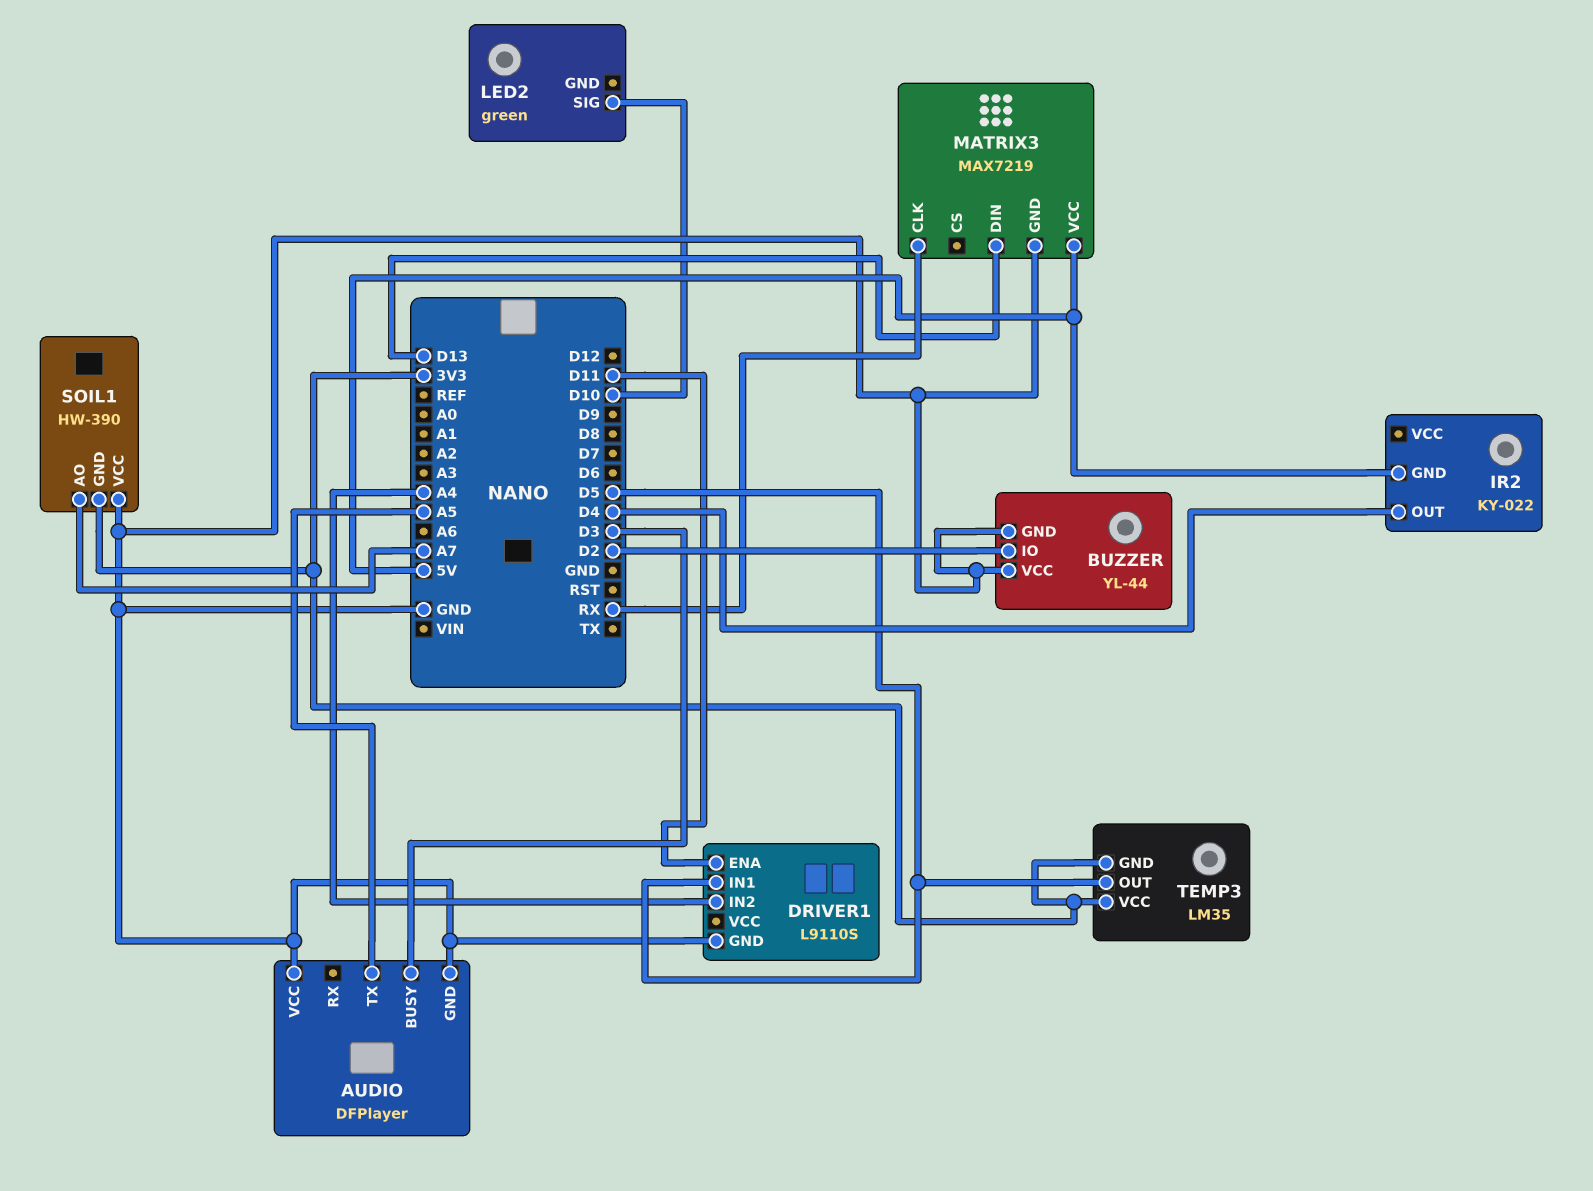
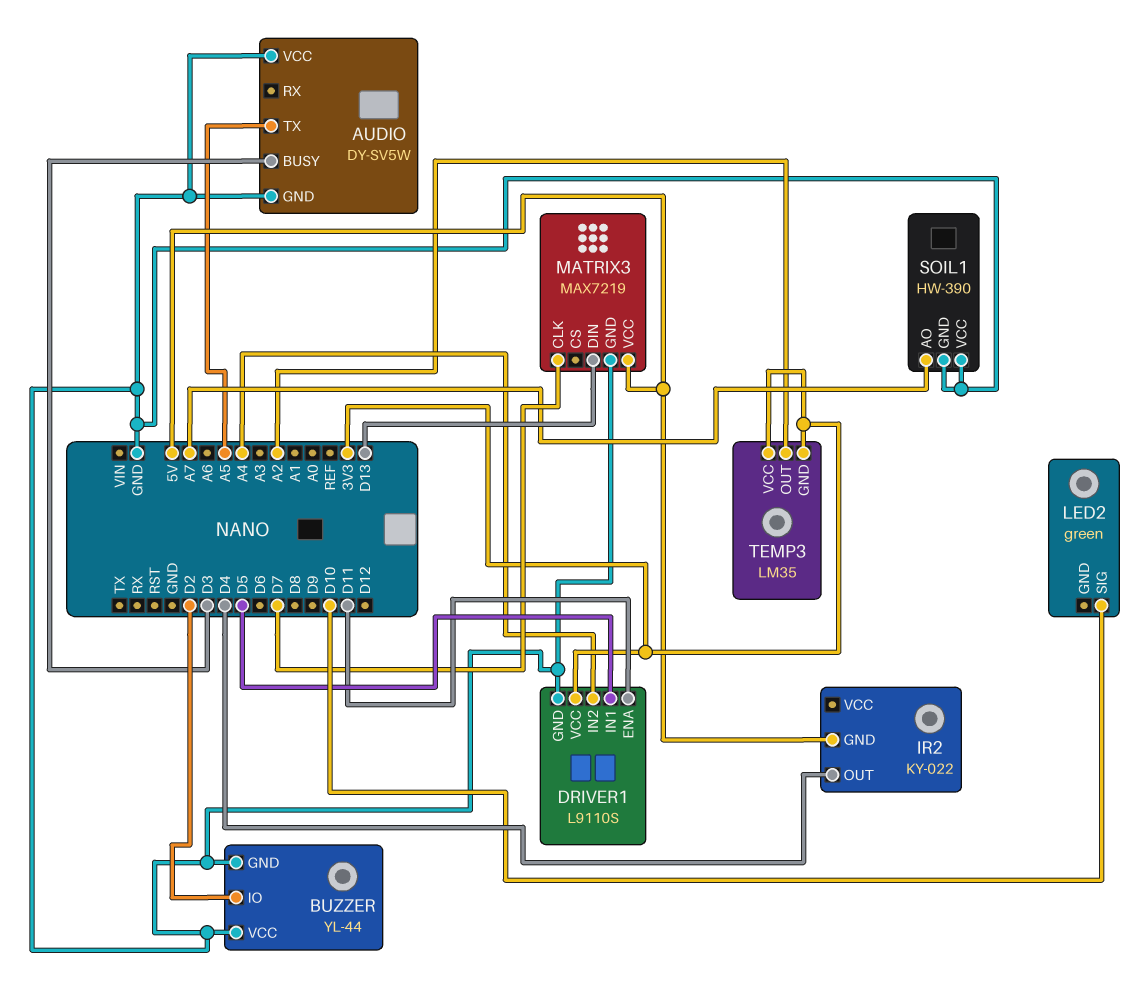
AUDIO: DFPlayer -> DY-SV5W
DRIVER1 pin VCC: none -> 3V3
MATRIX3 pin CLK: RX -> D7
SOIL1 pin GND: 3V3 -> GND
TEMP3 pin OUT: D5 -> A2

